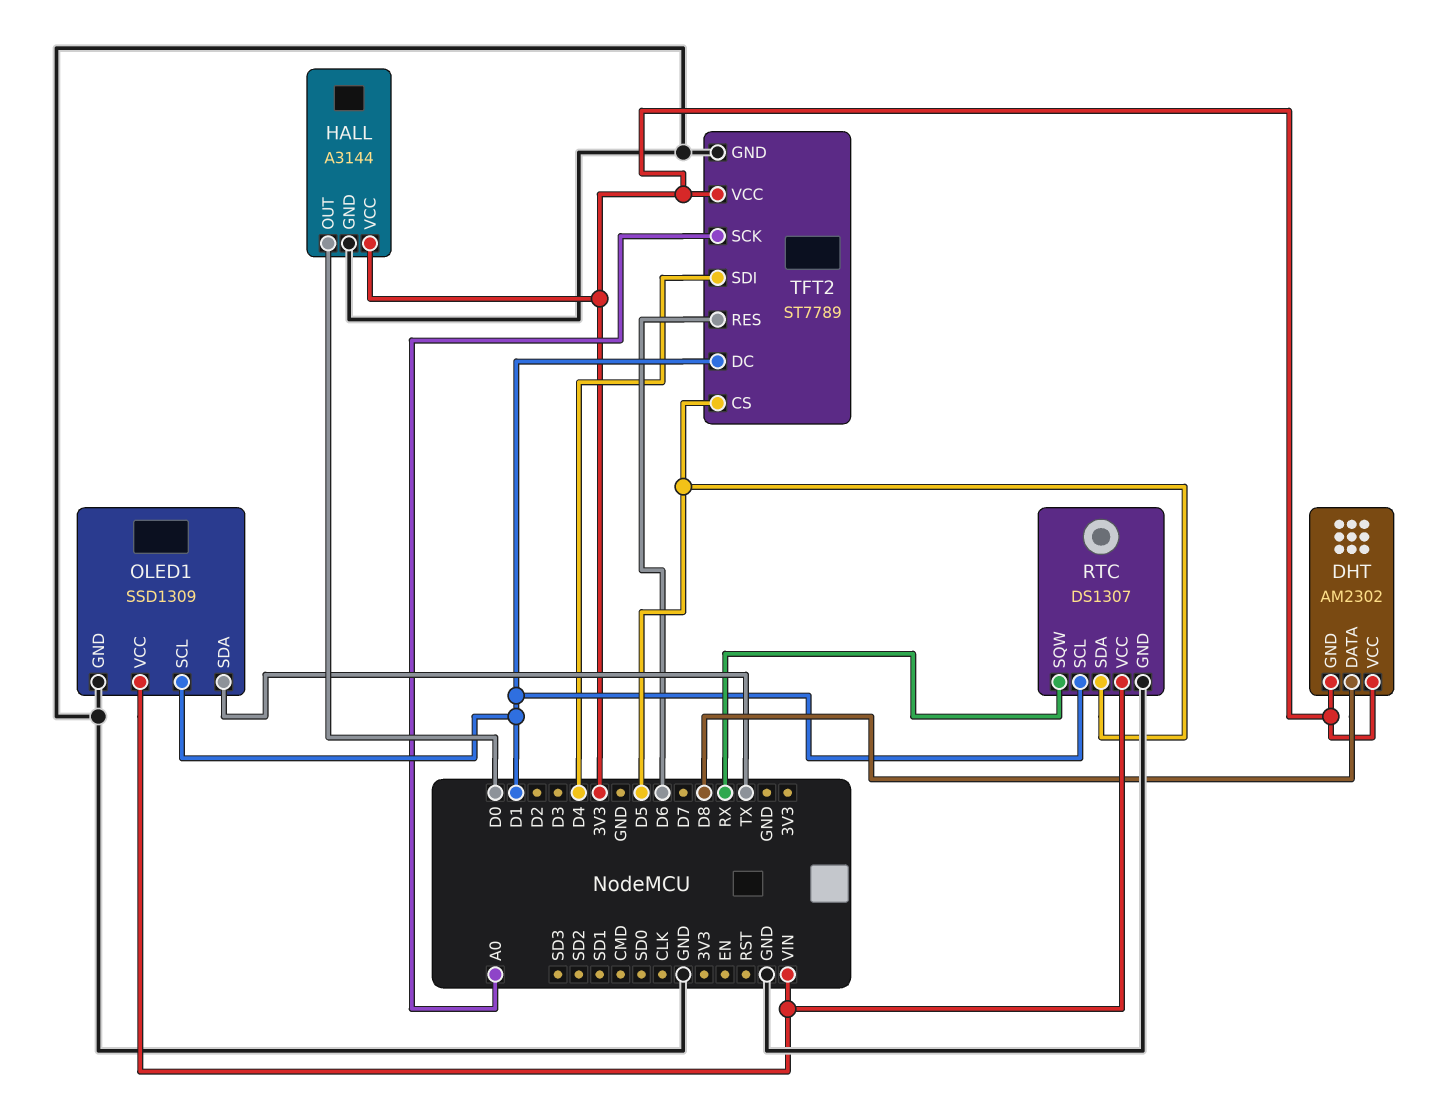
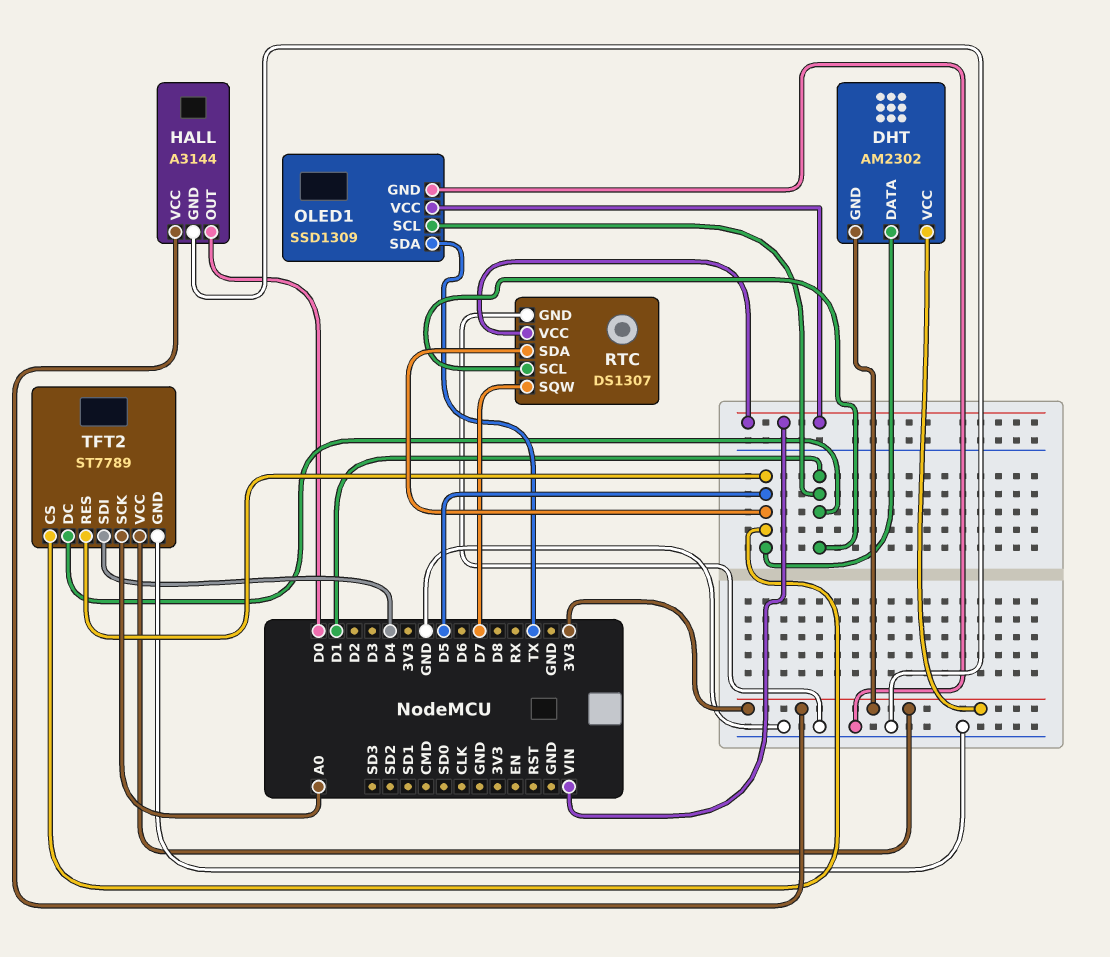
DHT pin DATA: D8 -> D5
RTC pin SQW: RX -> D7
TFT2 pin RES: D6 -> D5

